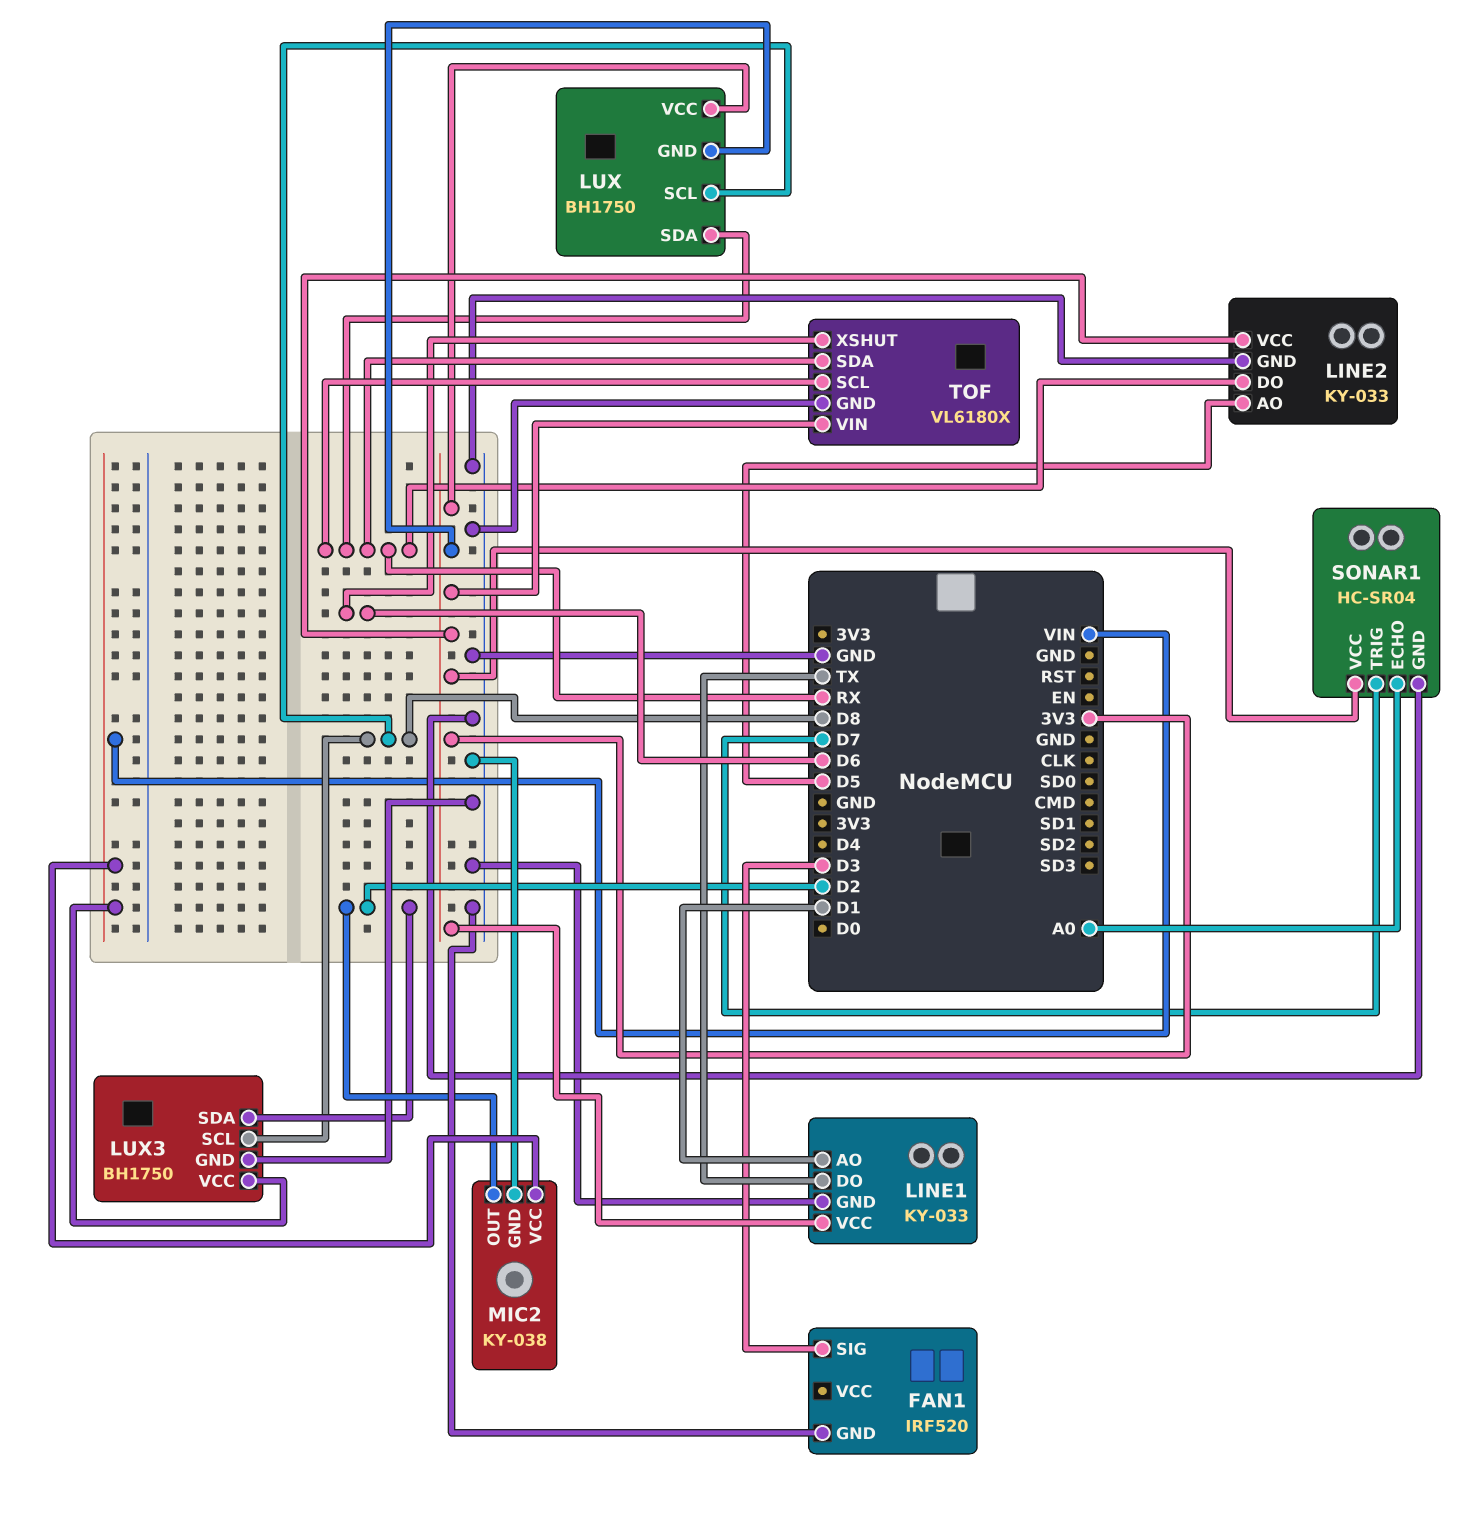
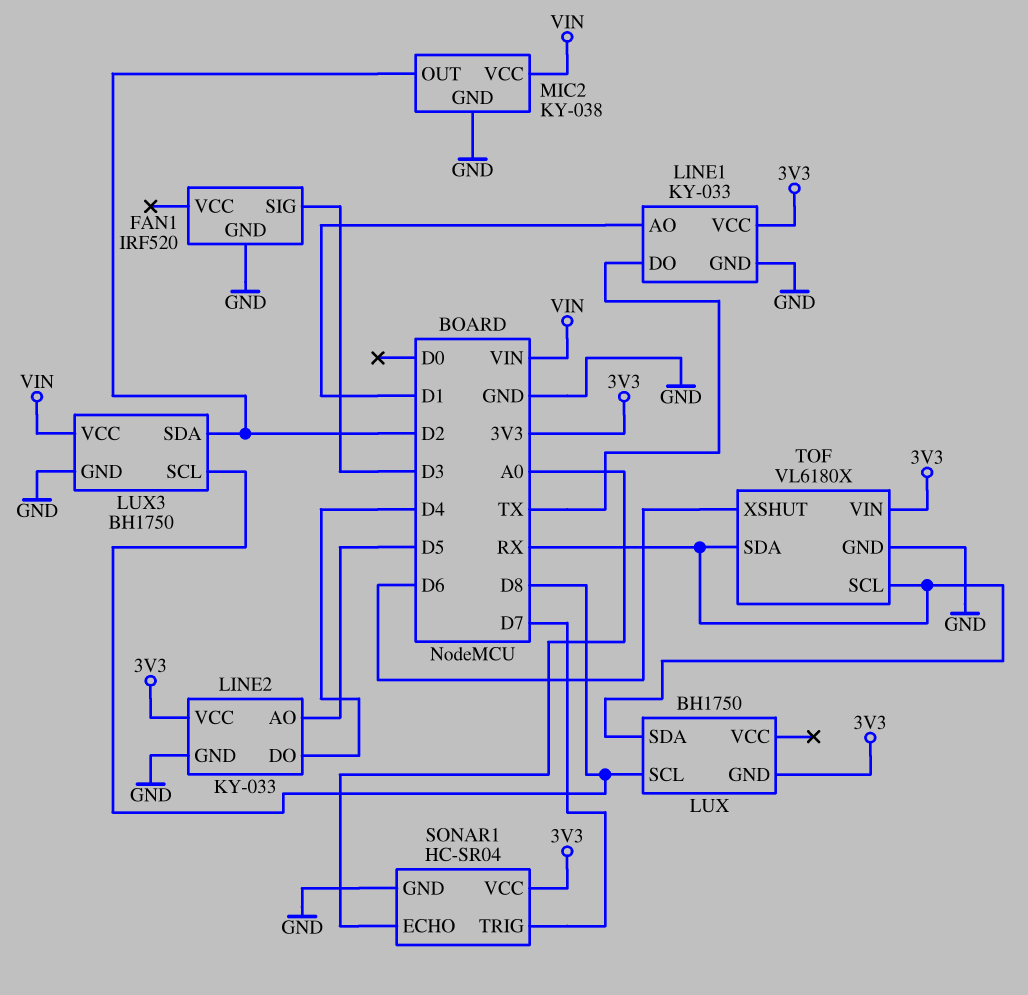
LINE2 pin DO: RX -> D4
LUX pin VCC: 3V3 -> none

